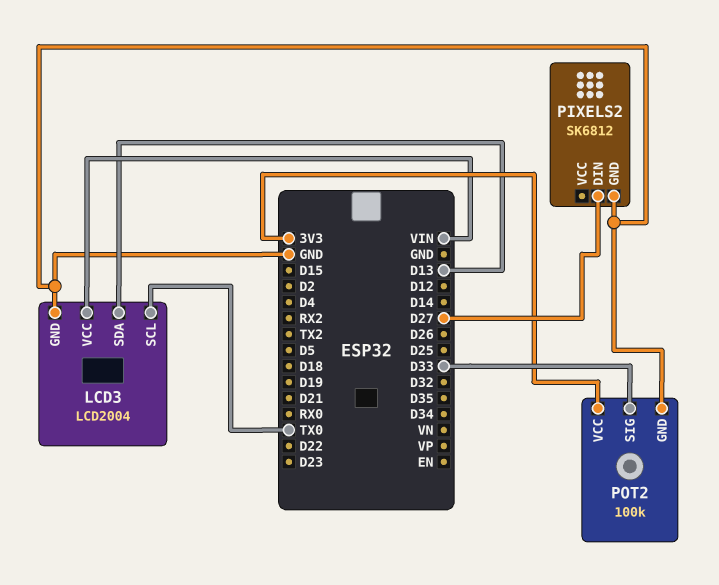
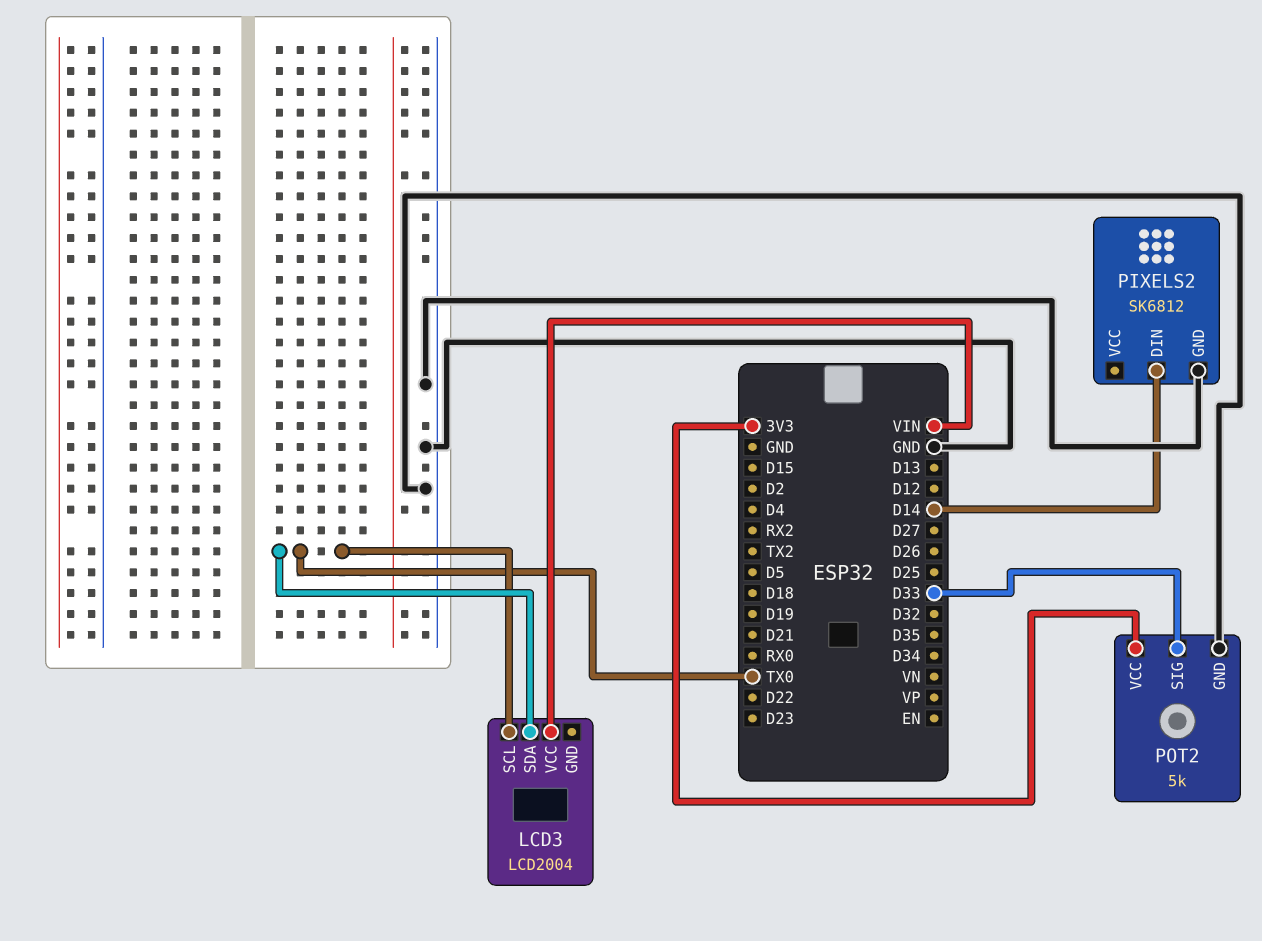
LCD3 pin GND: GND -> none
LCD3 pin SDA: D13 -> TX0
PIXELS2 pin DIN: D27 -> D14
POT2: 100k -> 5k

